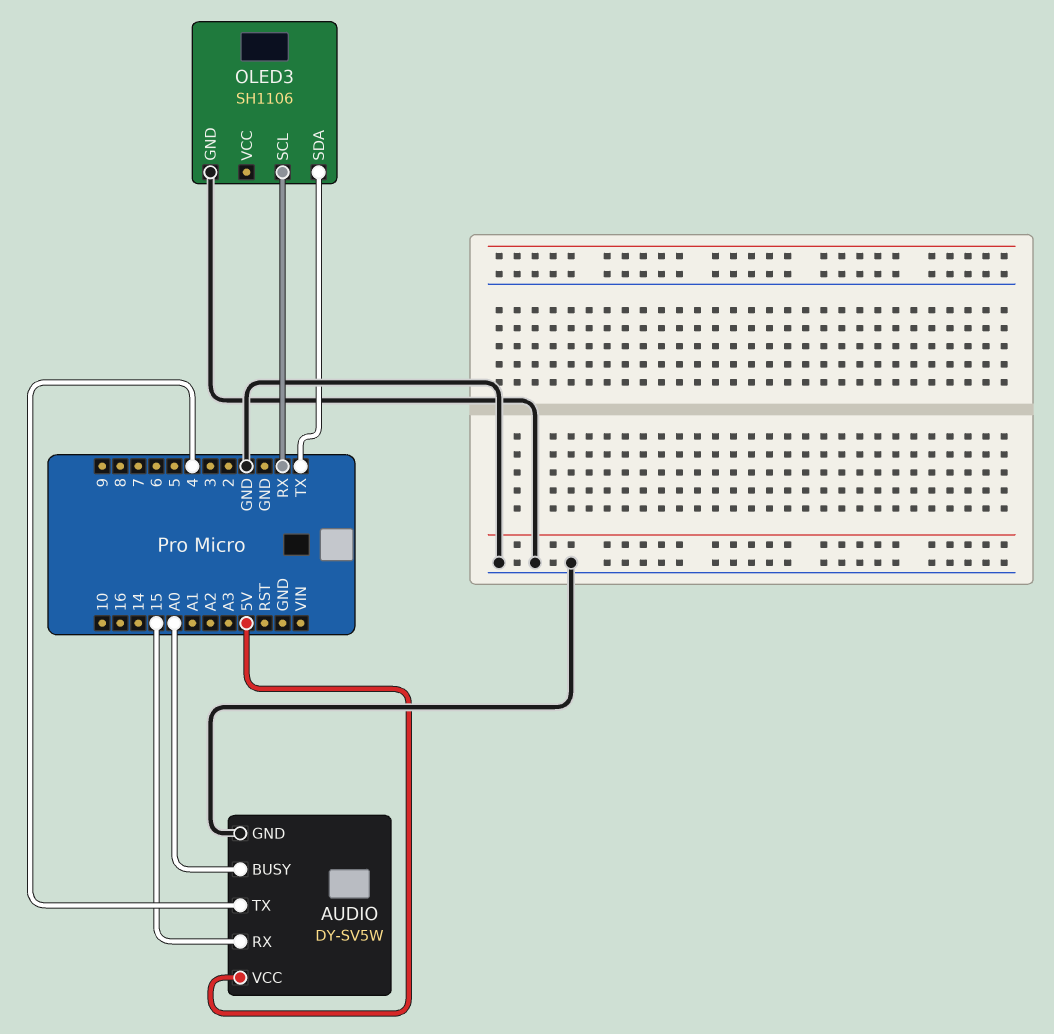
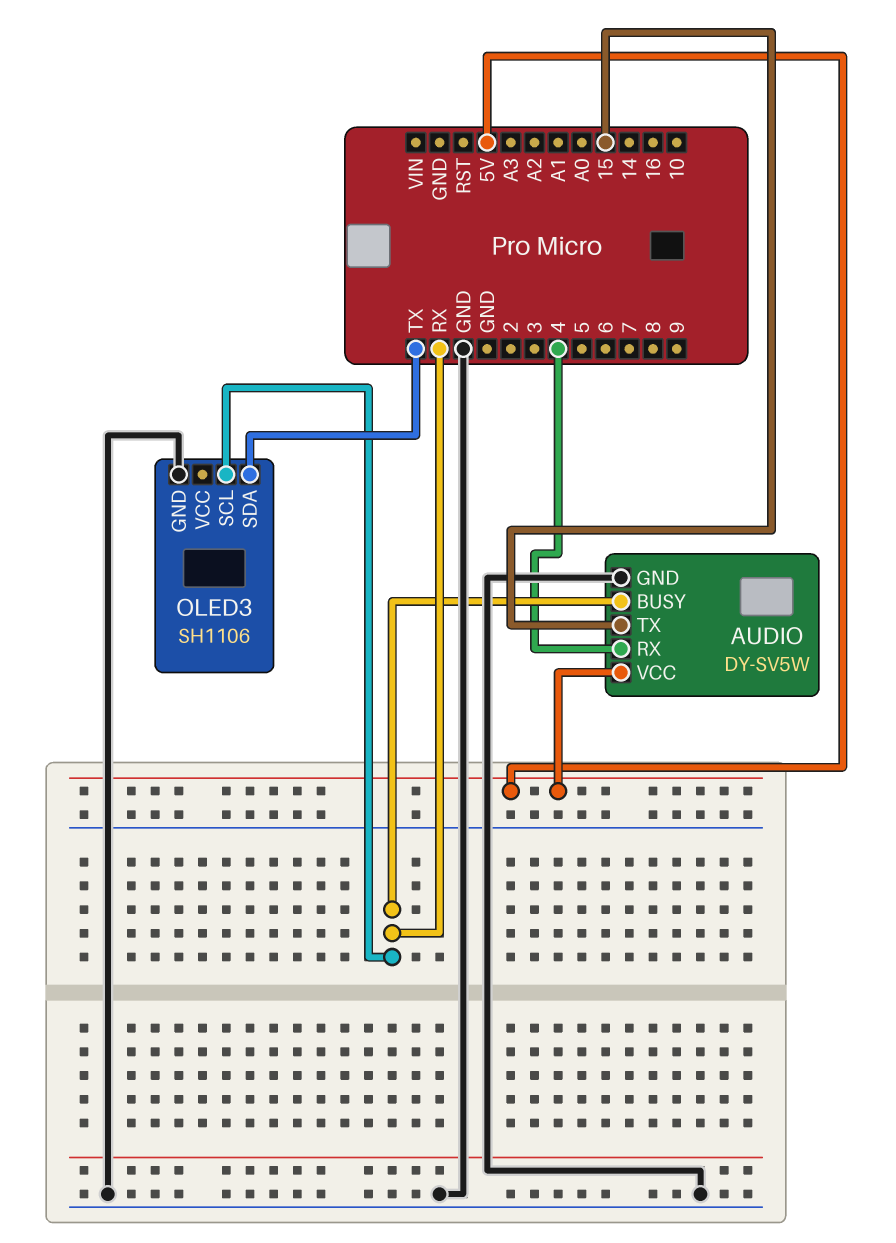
AUDIO pin BUSY: A0 -> RX
AUDIO pin RX: 15 -> 4
AUDIO pin TX: 4 -> 15

